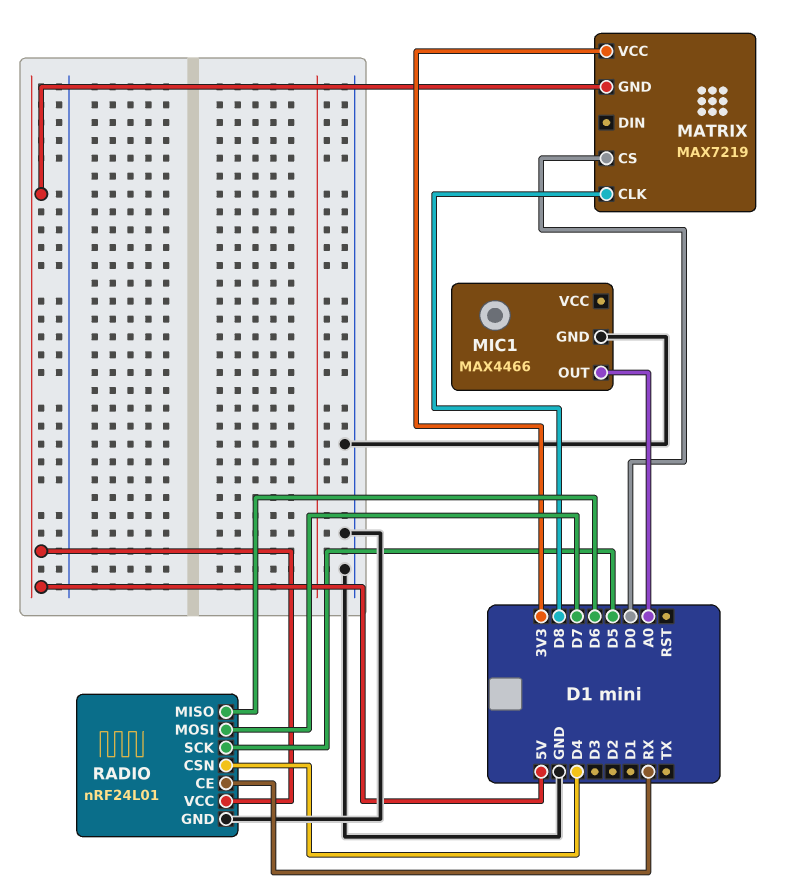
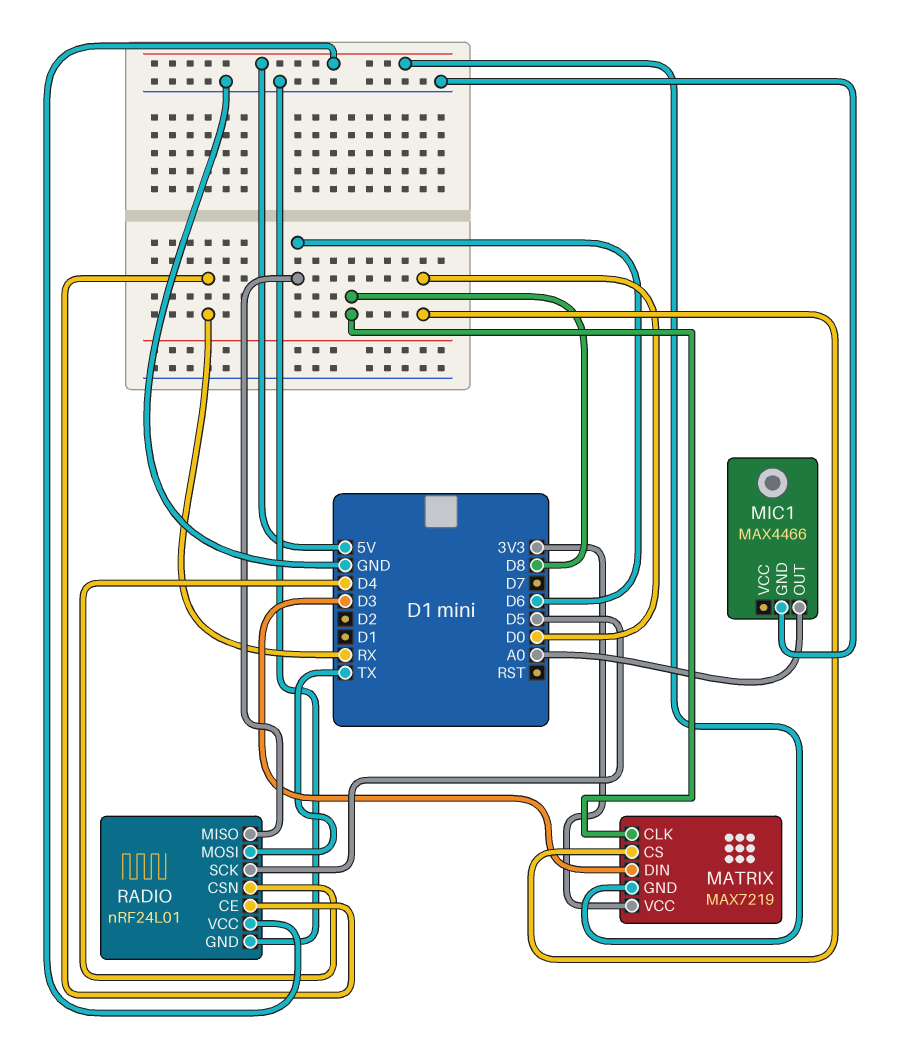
MATRIX pin DIN: none -> D3
RADIO pin MOSI: D7 -> TX

